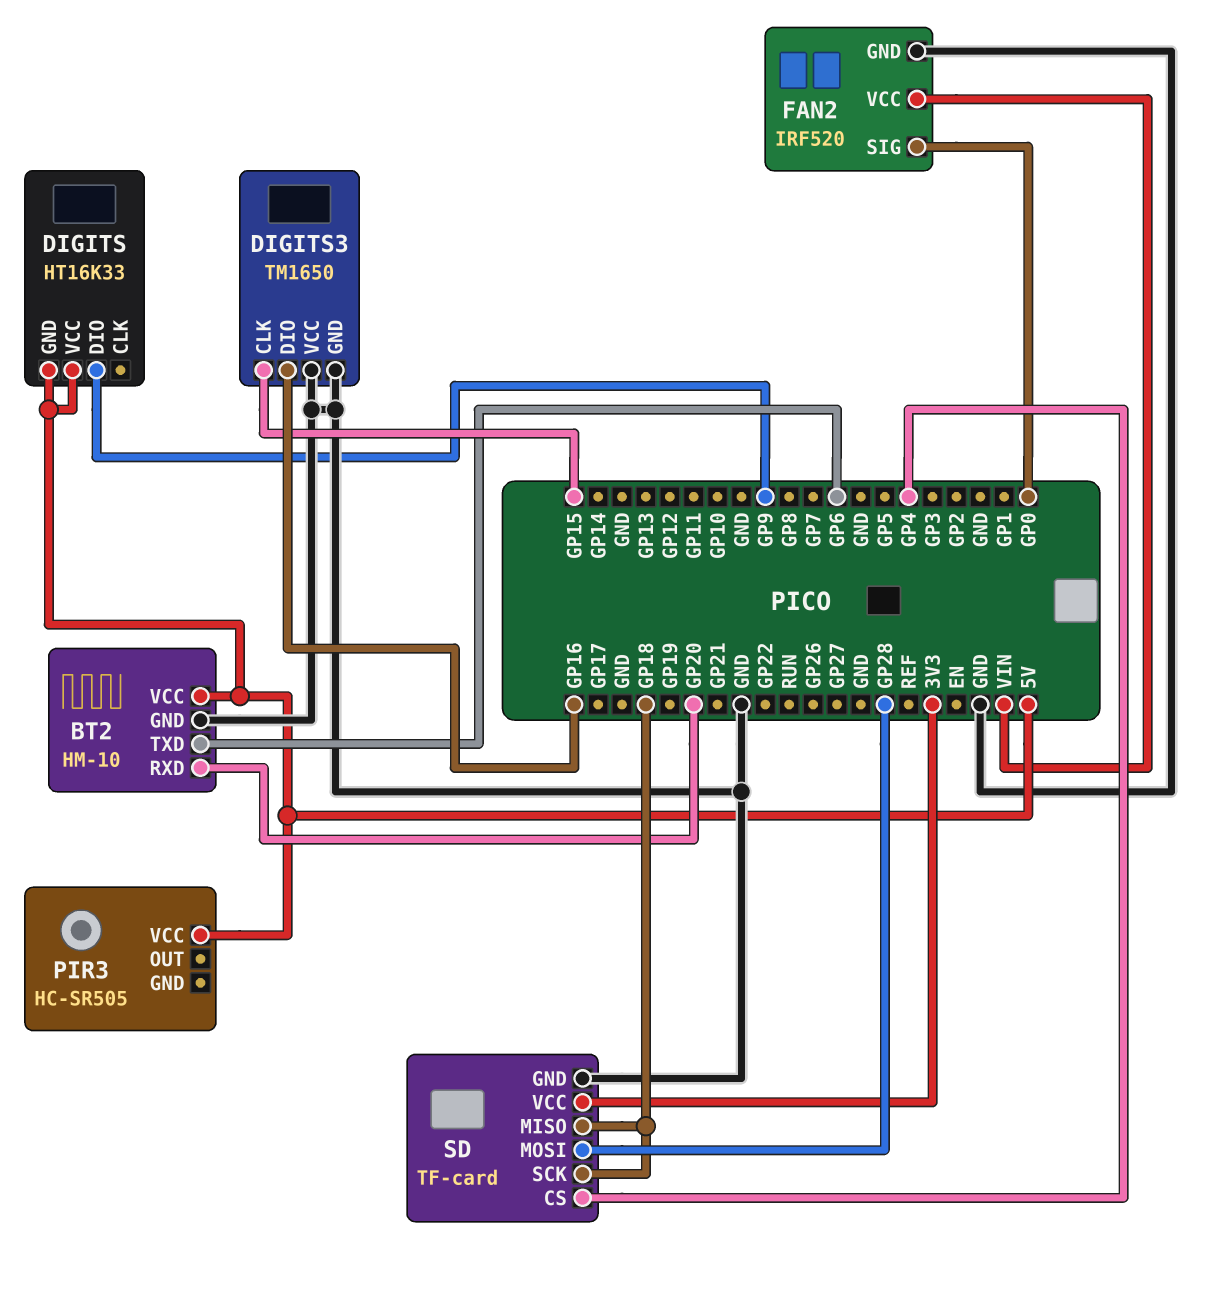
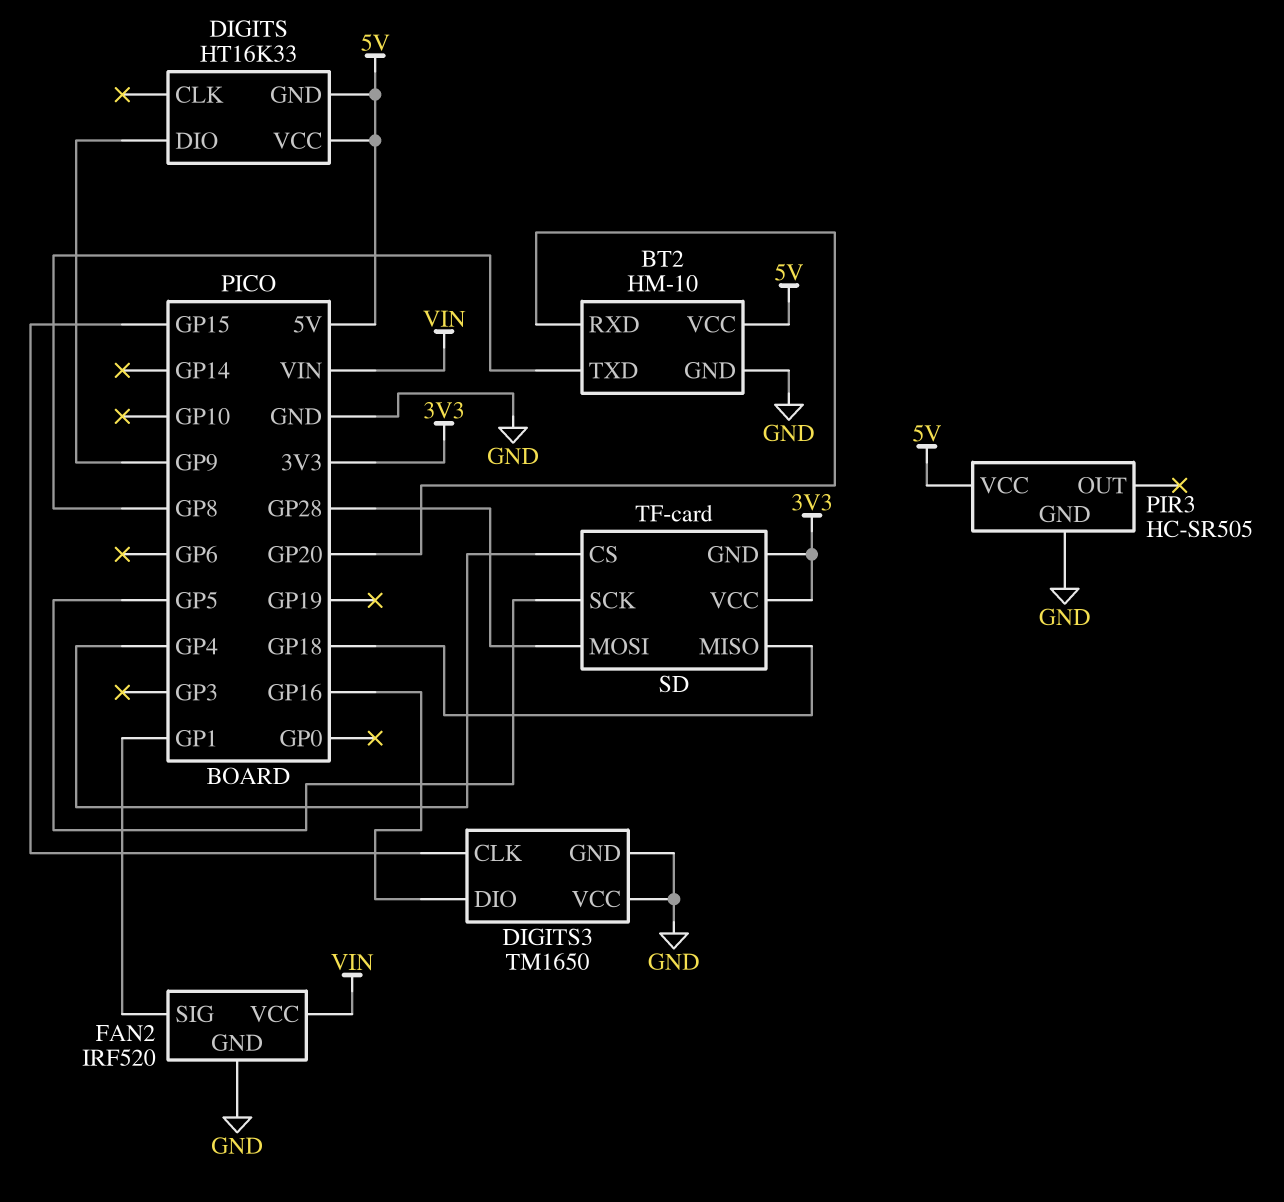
BT2 pin TXD: GP6 -> GP8
FAN2 pin SIG: GP0 -> GP1
PIR3 pin GND: none -> GND
SD pin GND: GND -> 3V3
SD pin SCK: GP18 -> GP5

